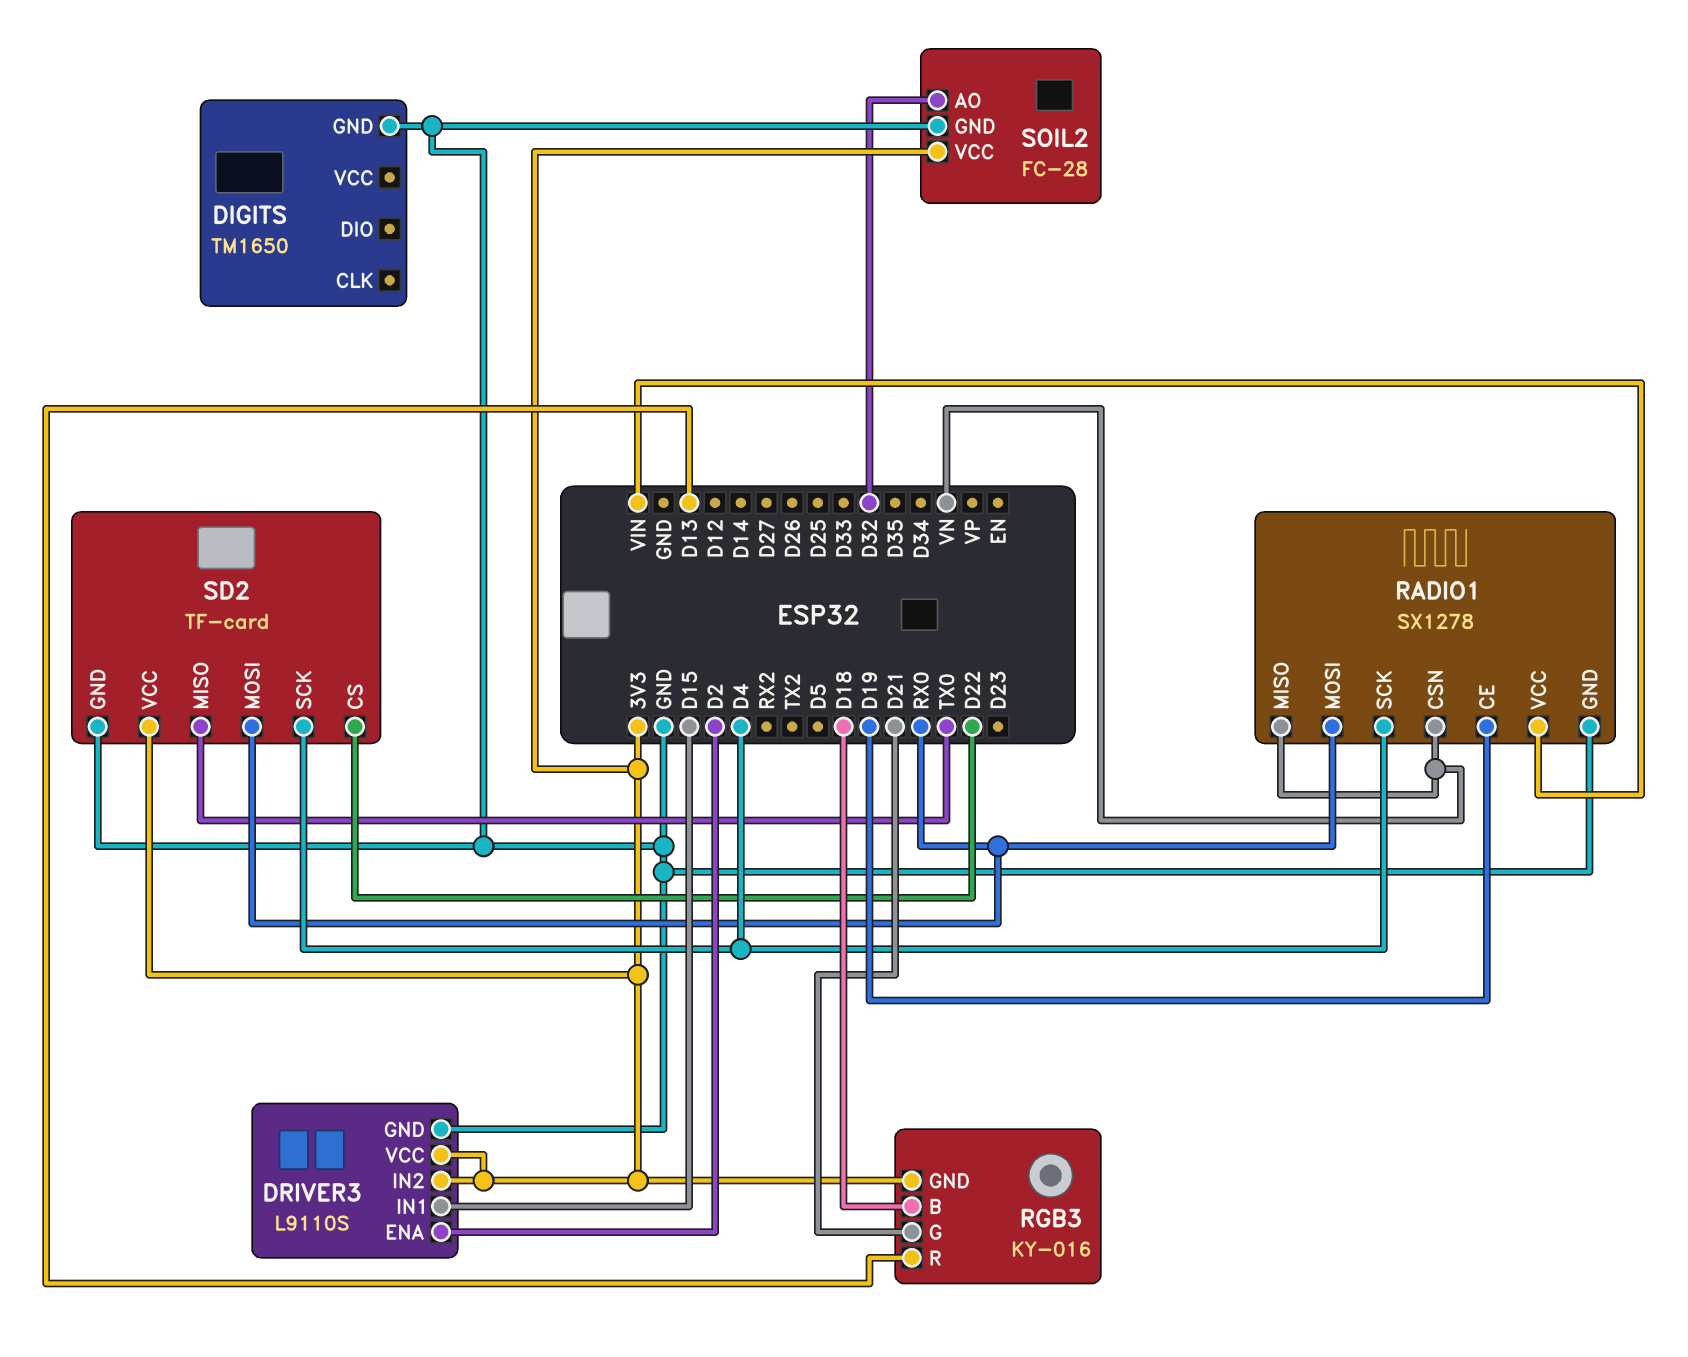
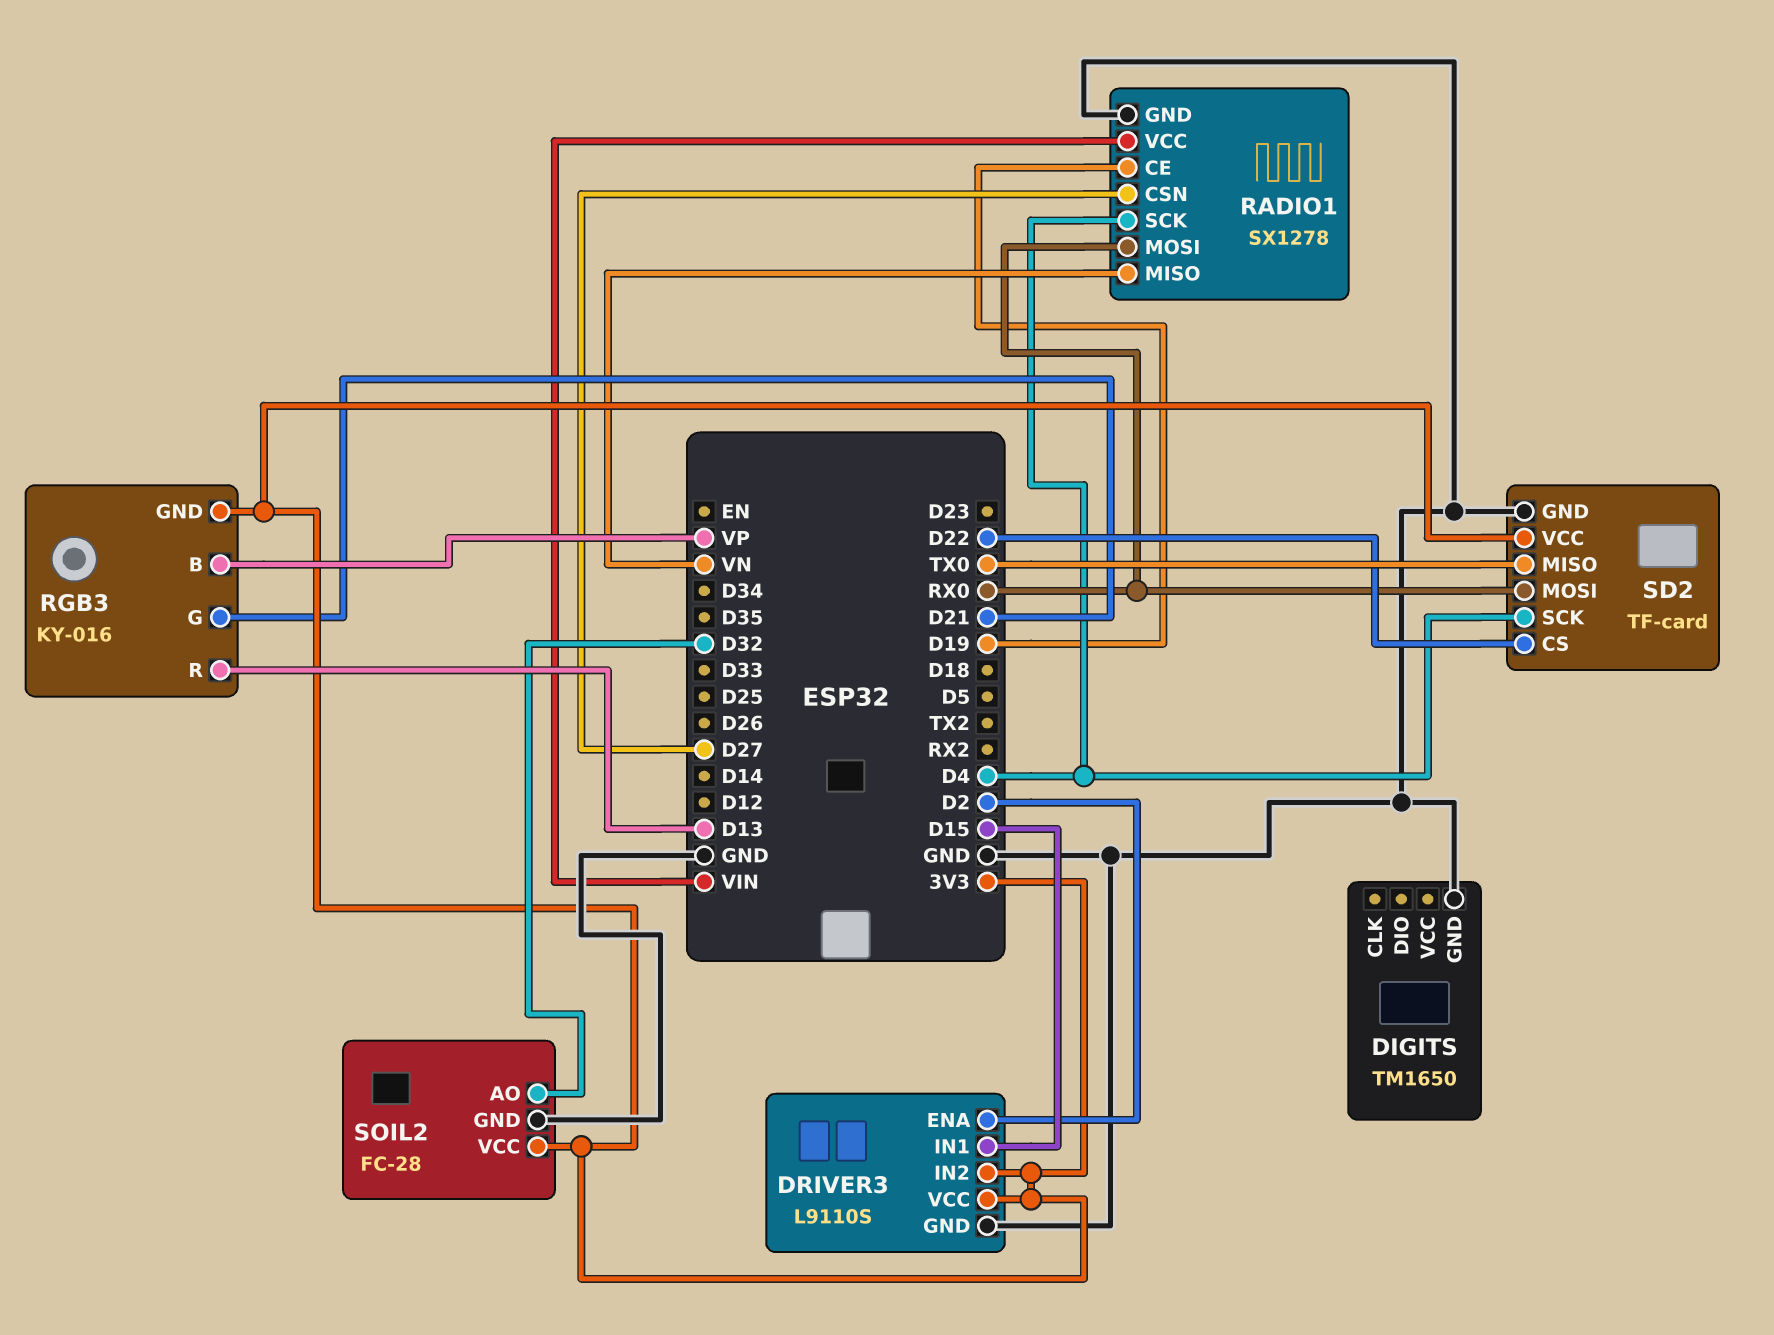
RADIO1 pin CSN: VN -> D27
RGB3 pin B: D18 -> VP

